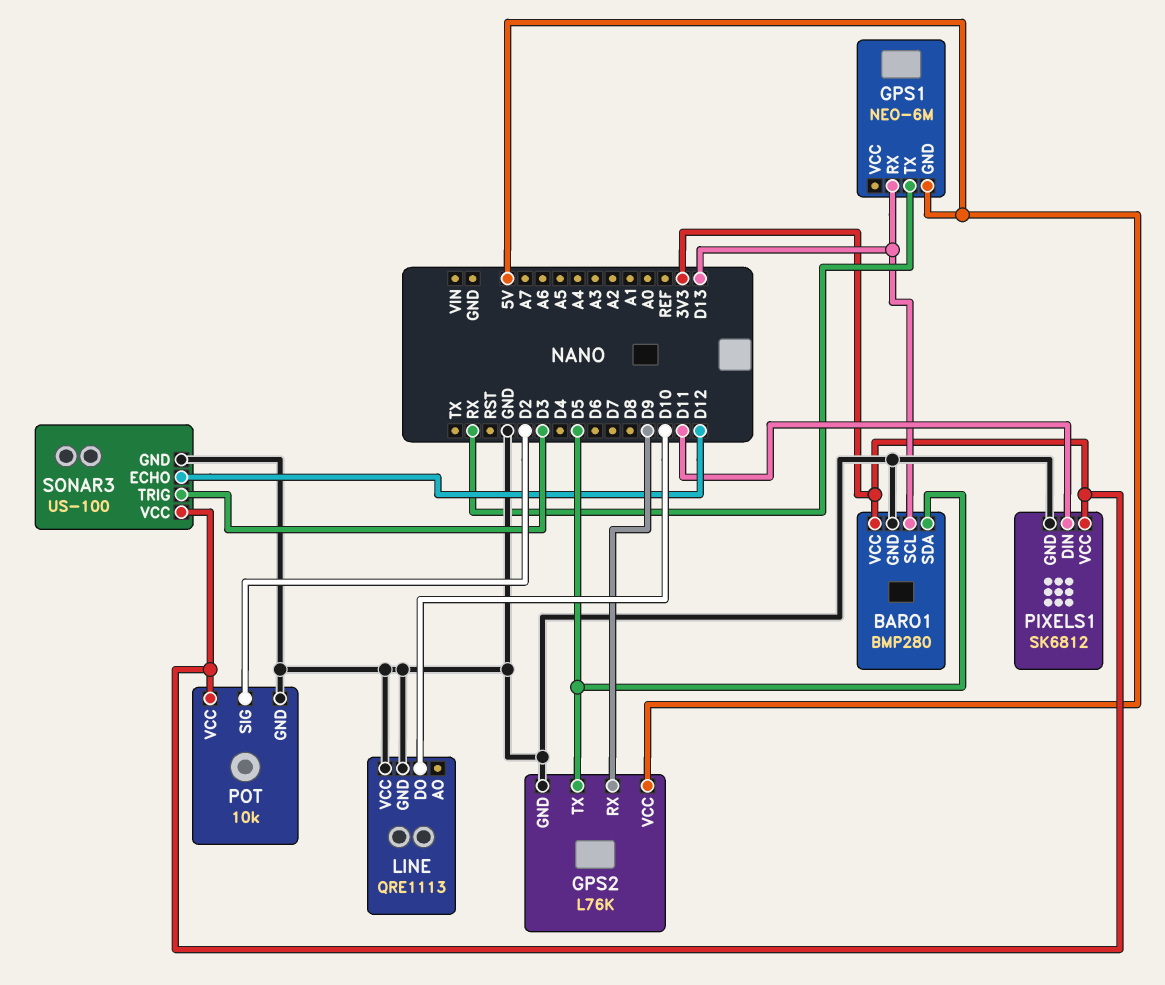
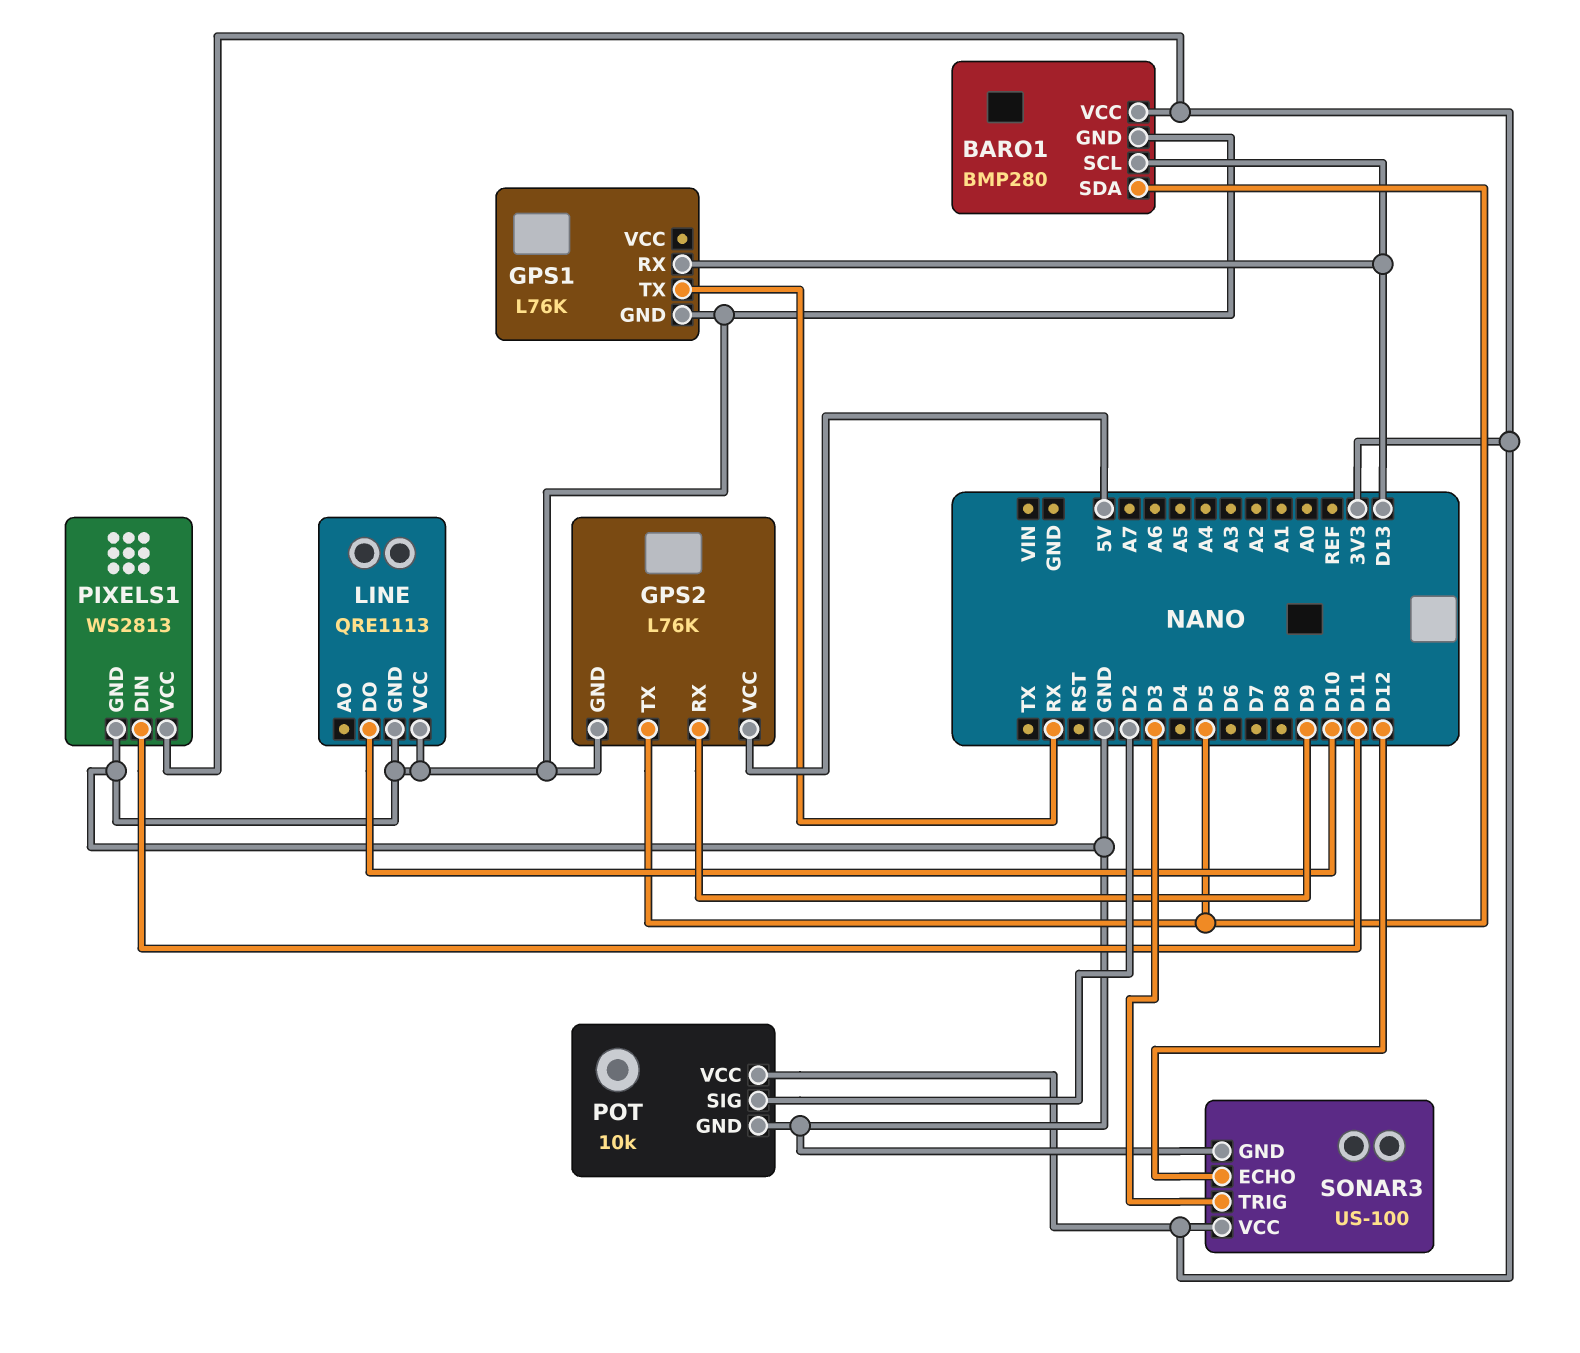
GPS1: NEO-6M -> L76K
GPS1 pin GND: 5V -> GND
PIXELS1: SK6812 -> WS2813

